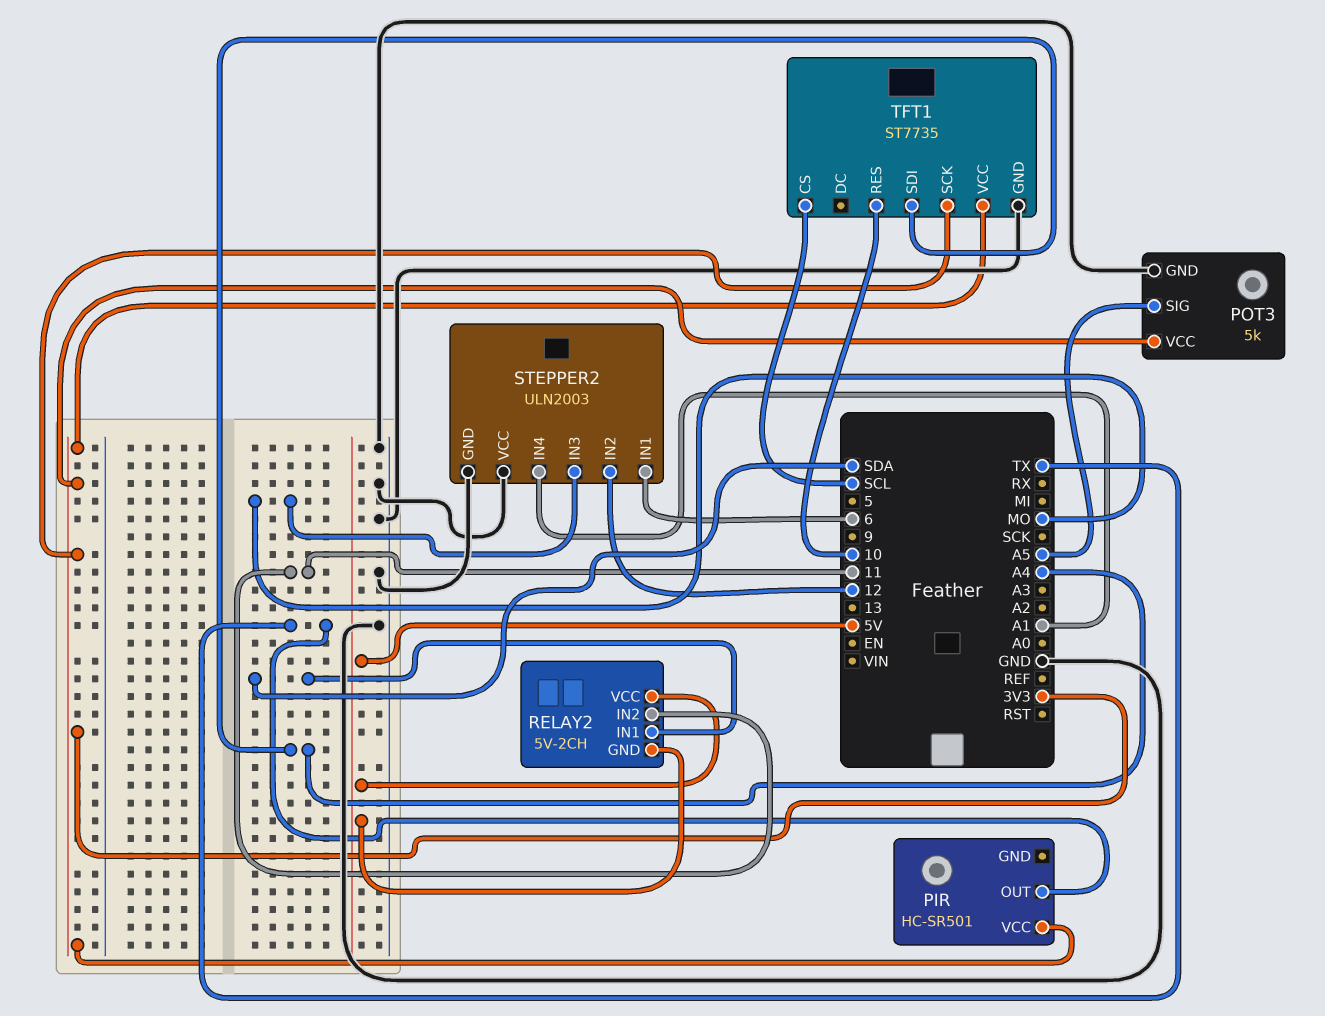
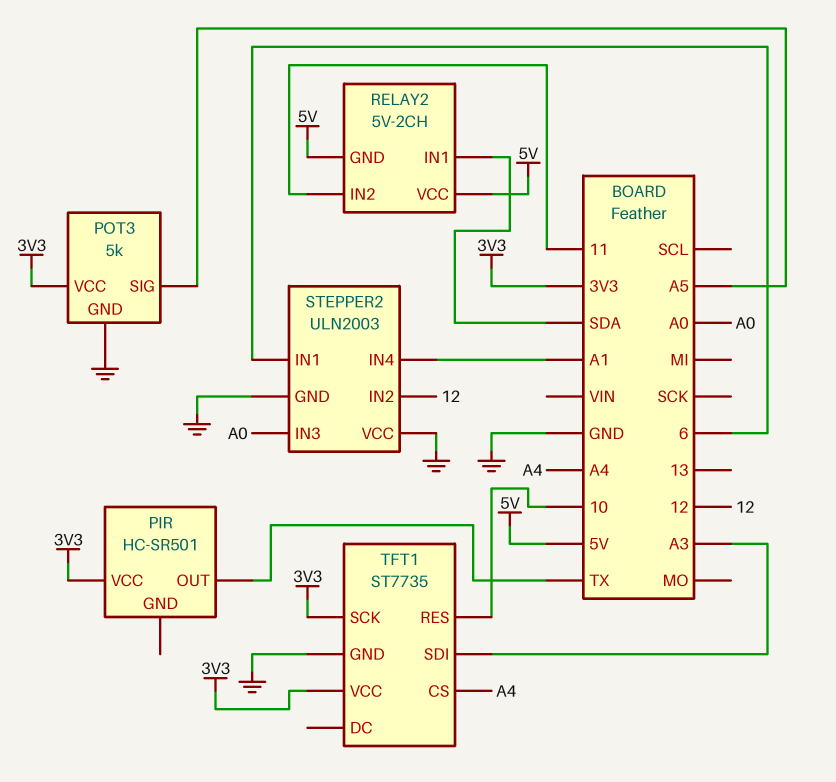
STEPPER2 pin IN3: MO -> A0
TFT1 pin CS: SCL -> A4
TFT1 pin SDI: A4 -> A3

